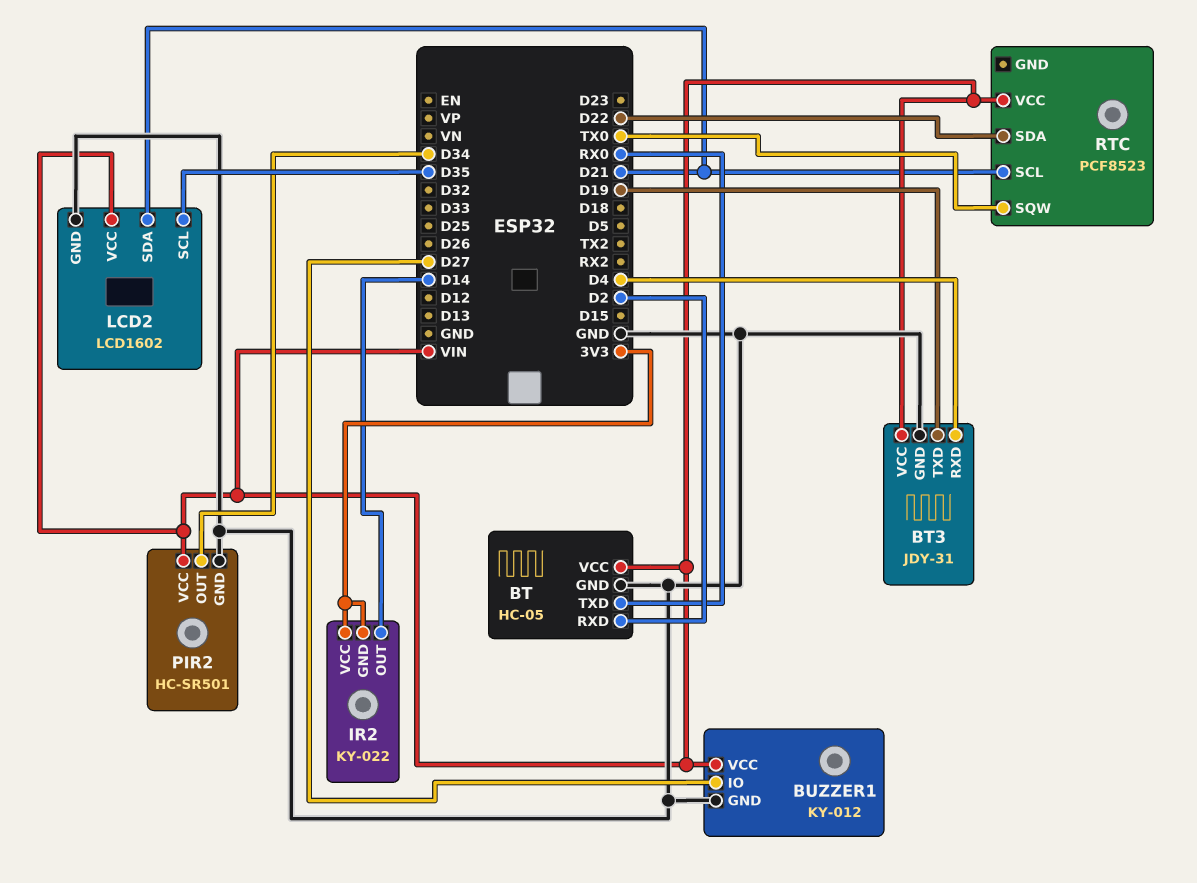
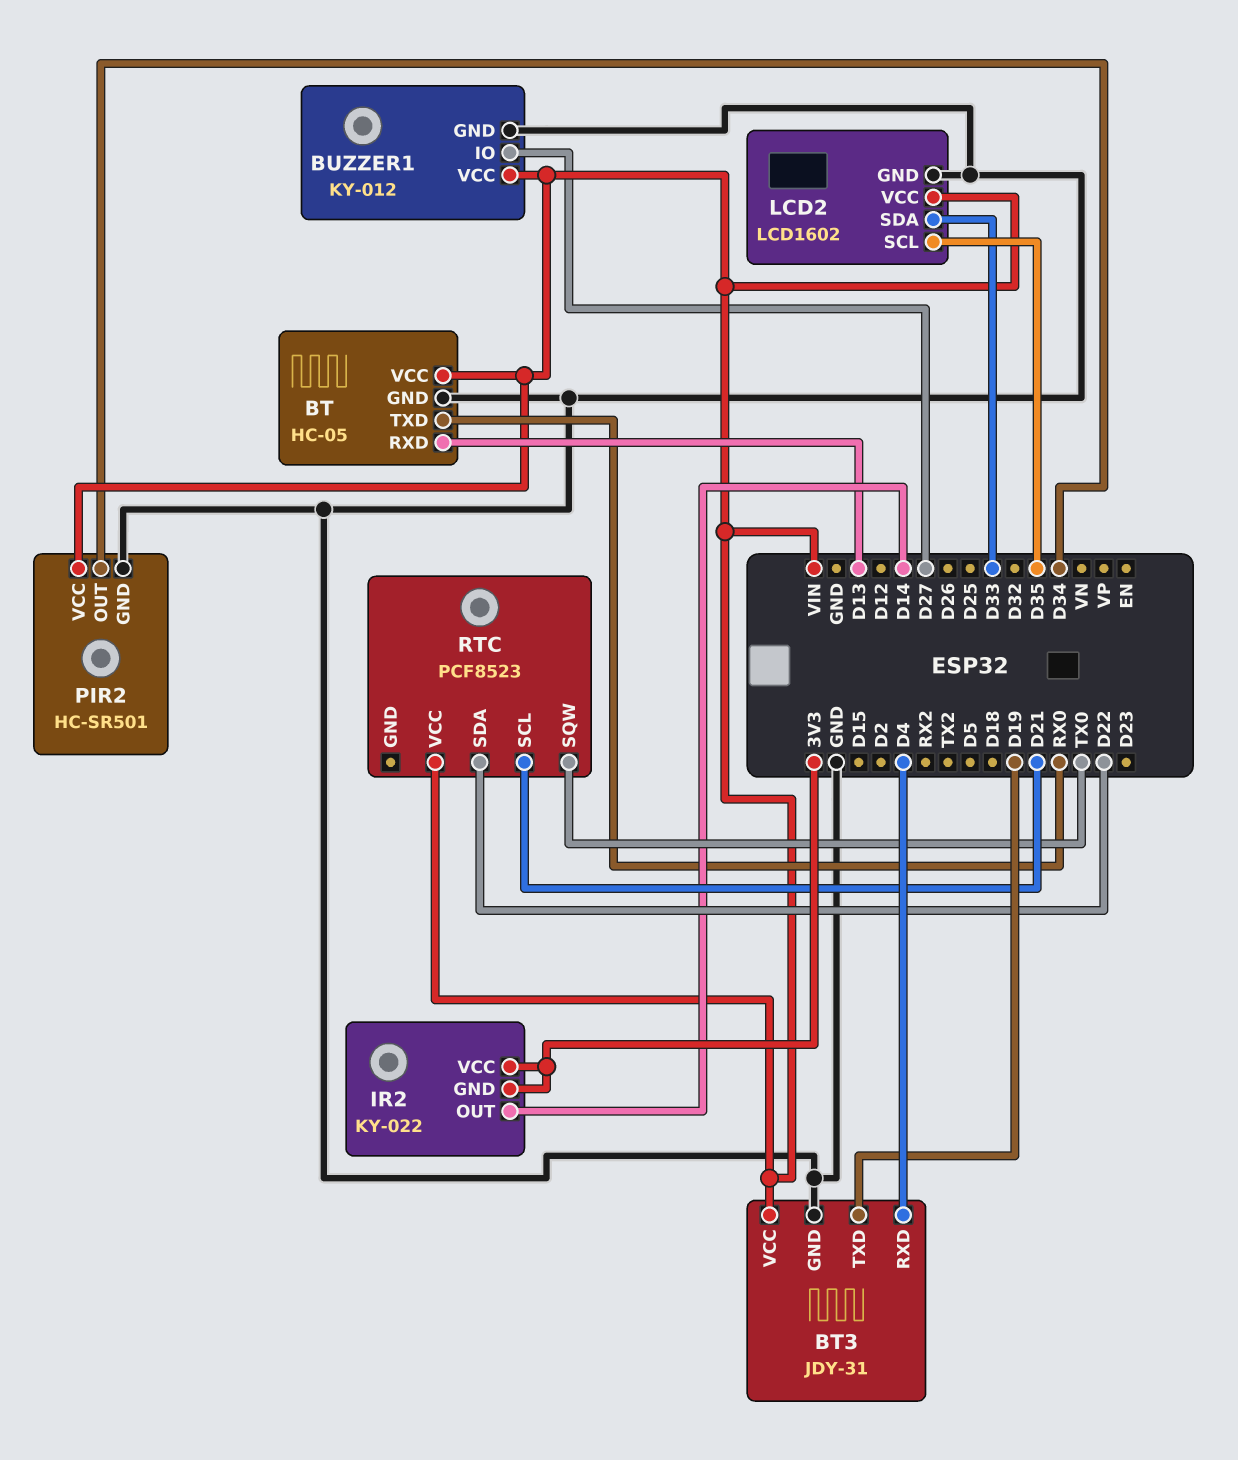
BT pin RXD: D2 -> D13
LCD2 pin SDA: D21 -> D33

